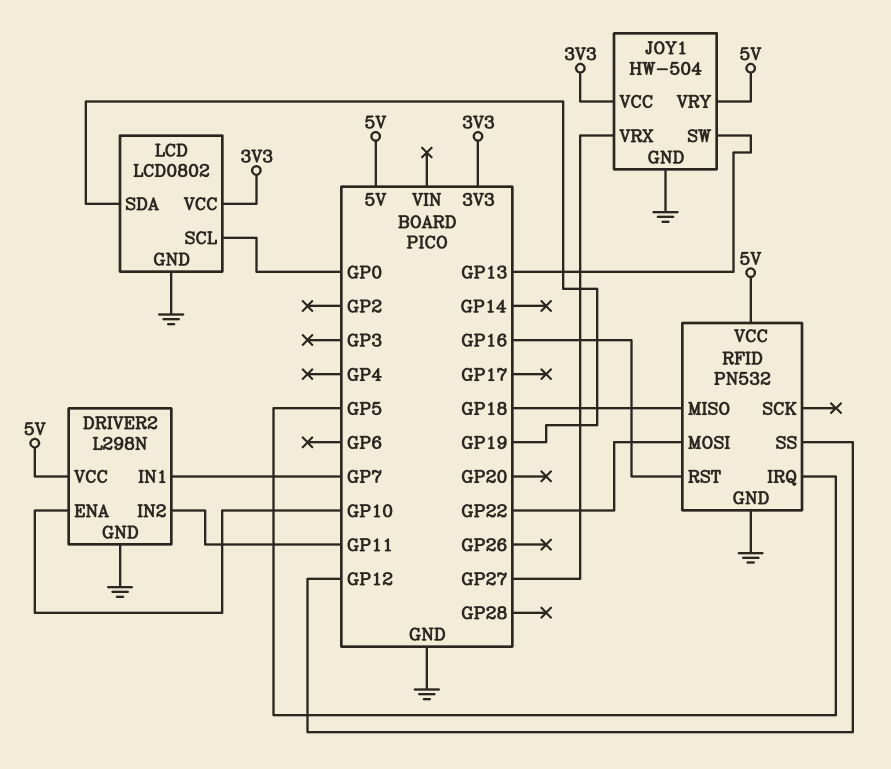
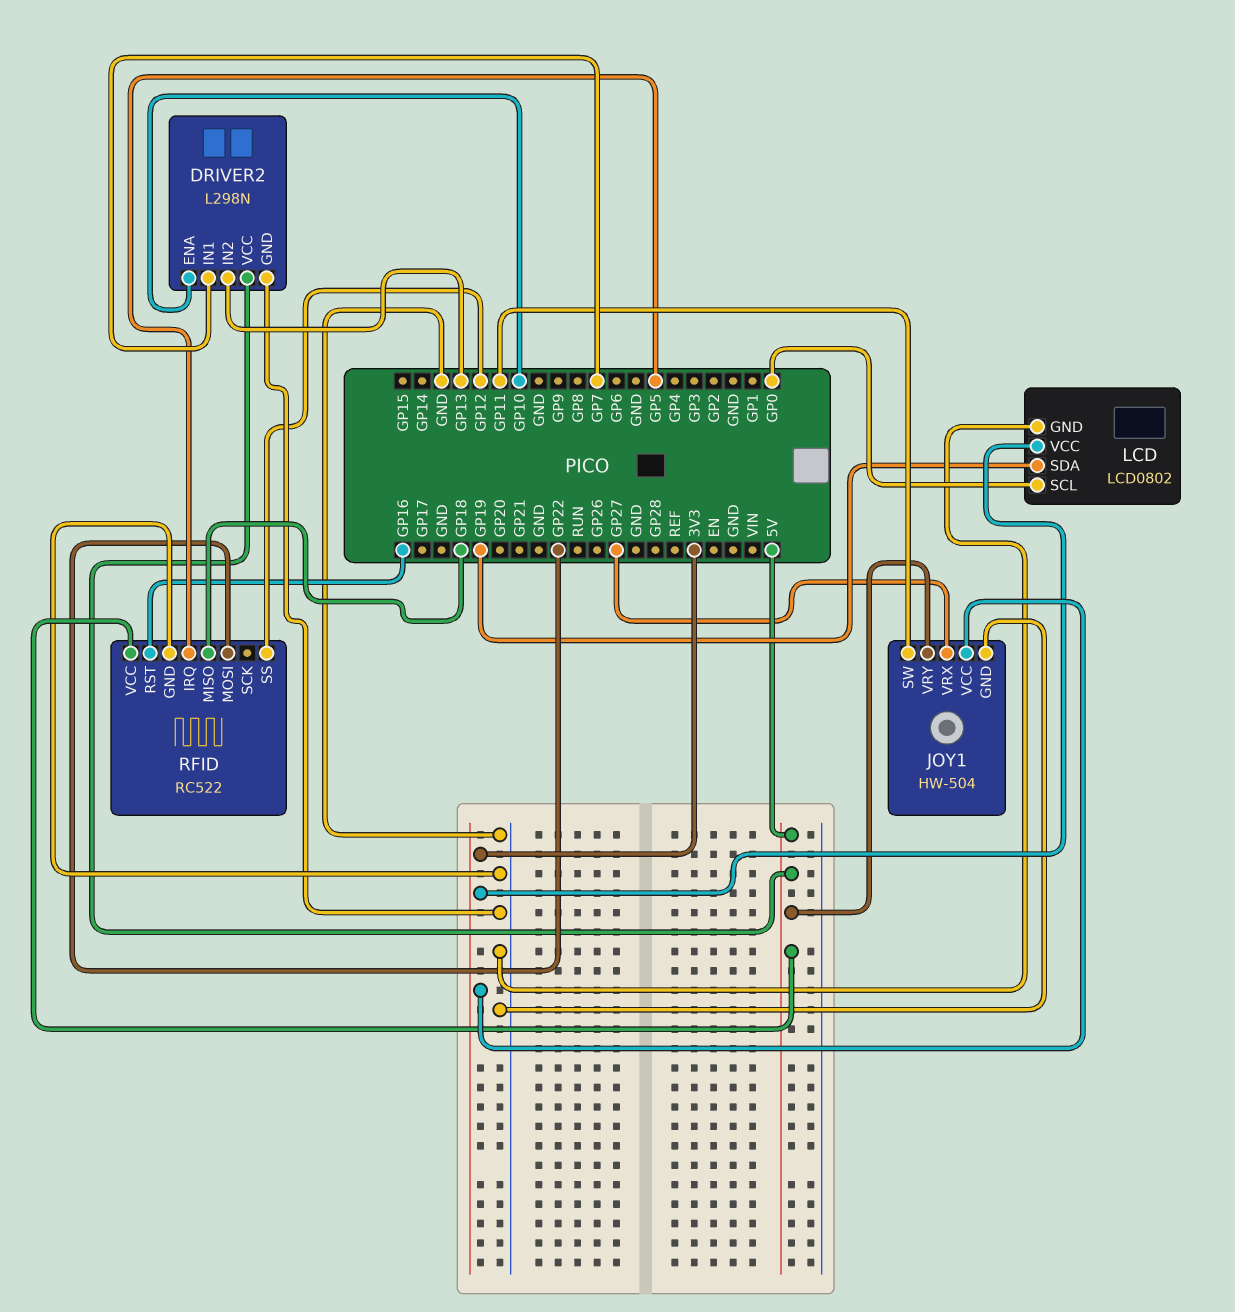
DRIVER2 pin IN2: GP11 -> GP13
JOY1 pin SW: GP13 -> GP11
RFID: PN532 -> RC522

